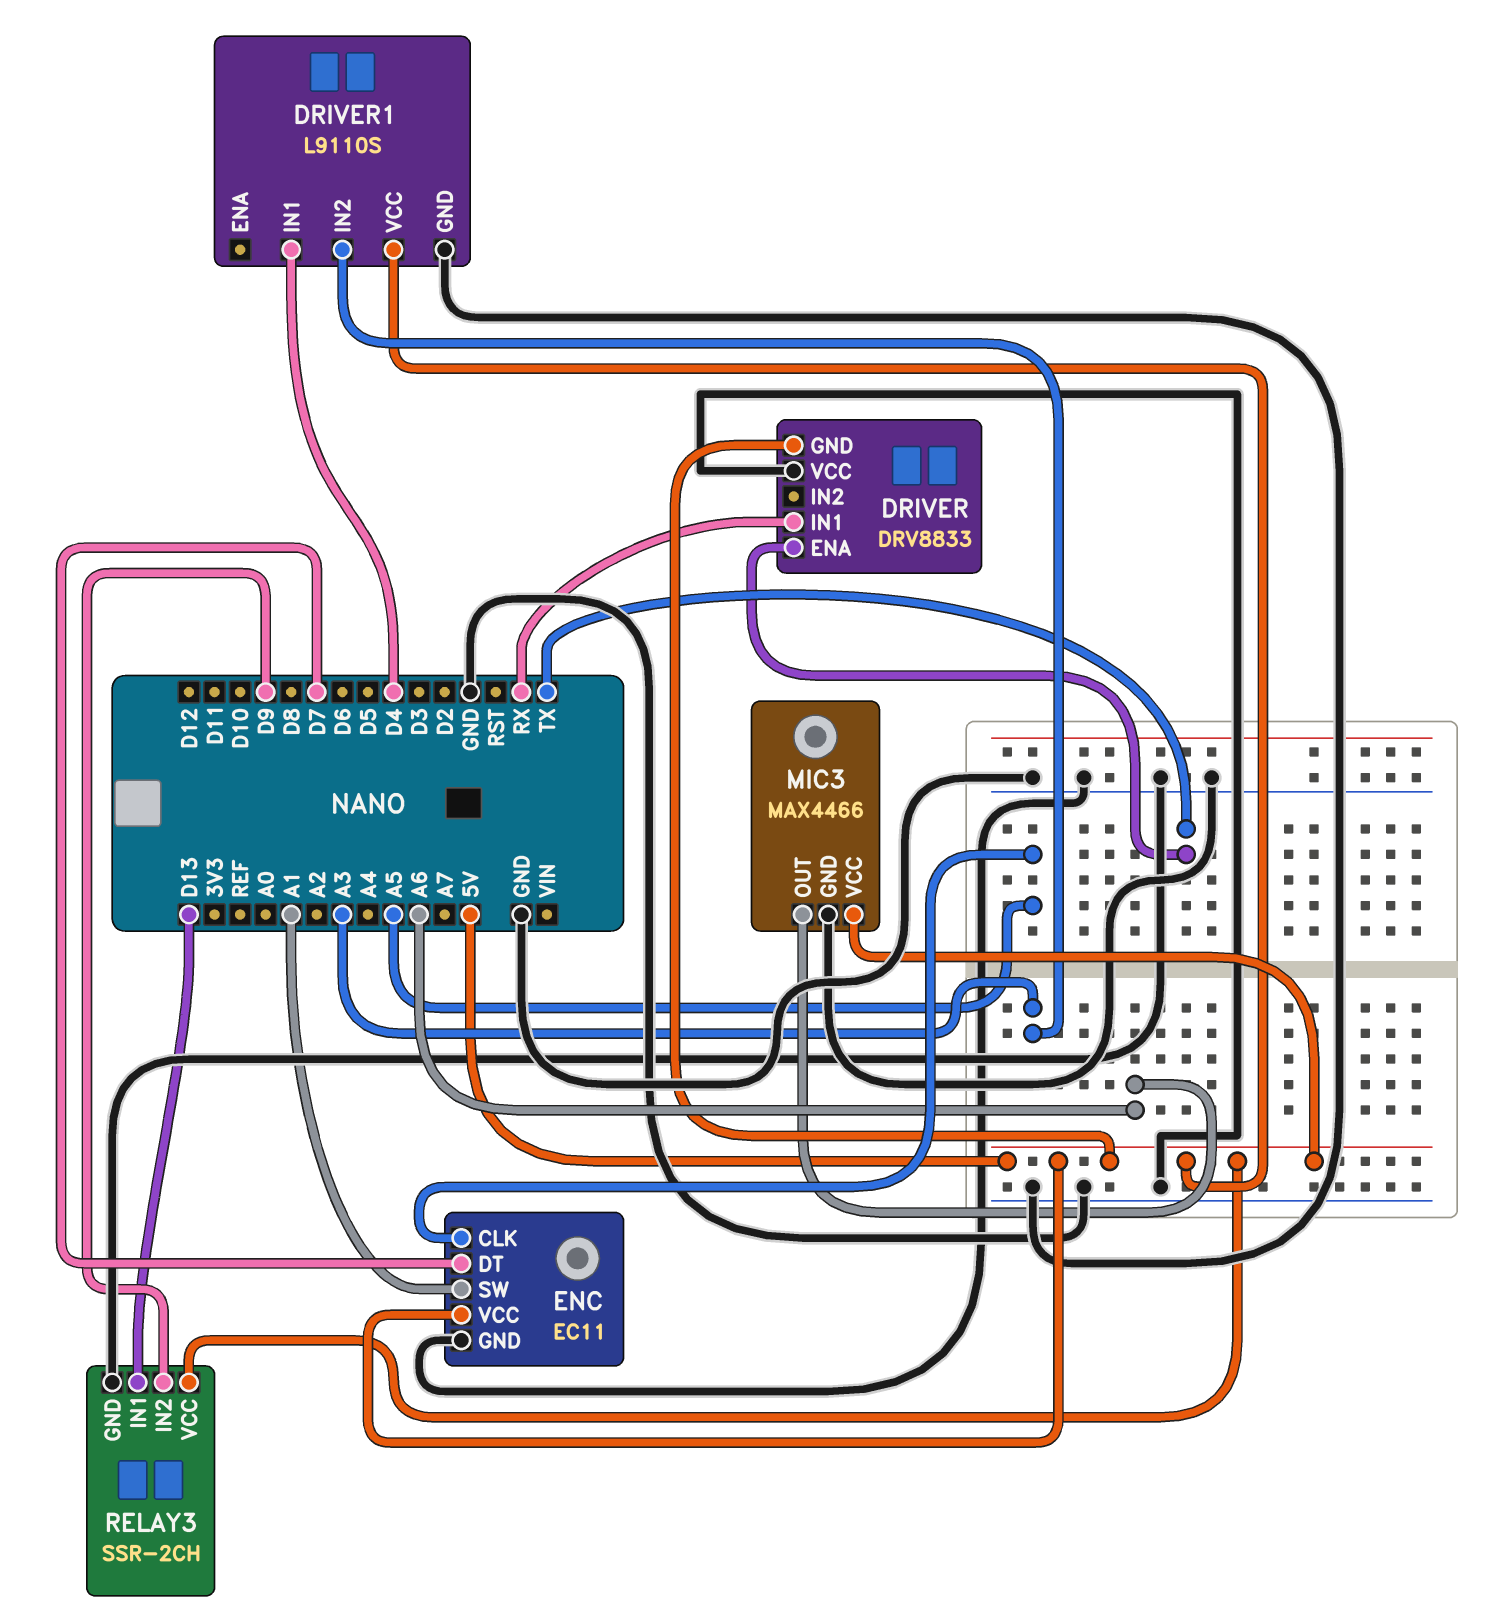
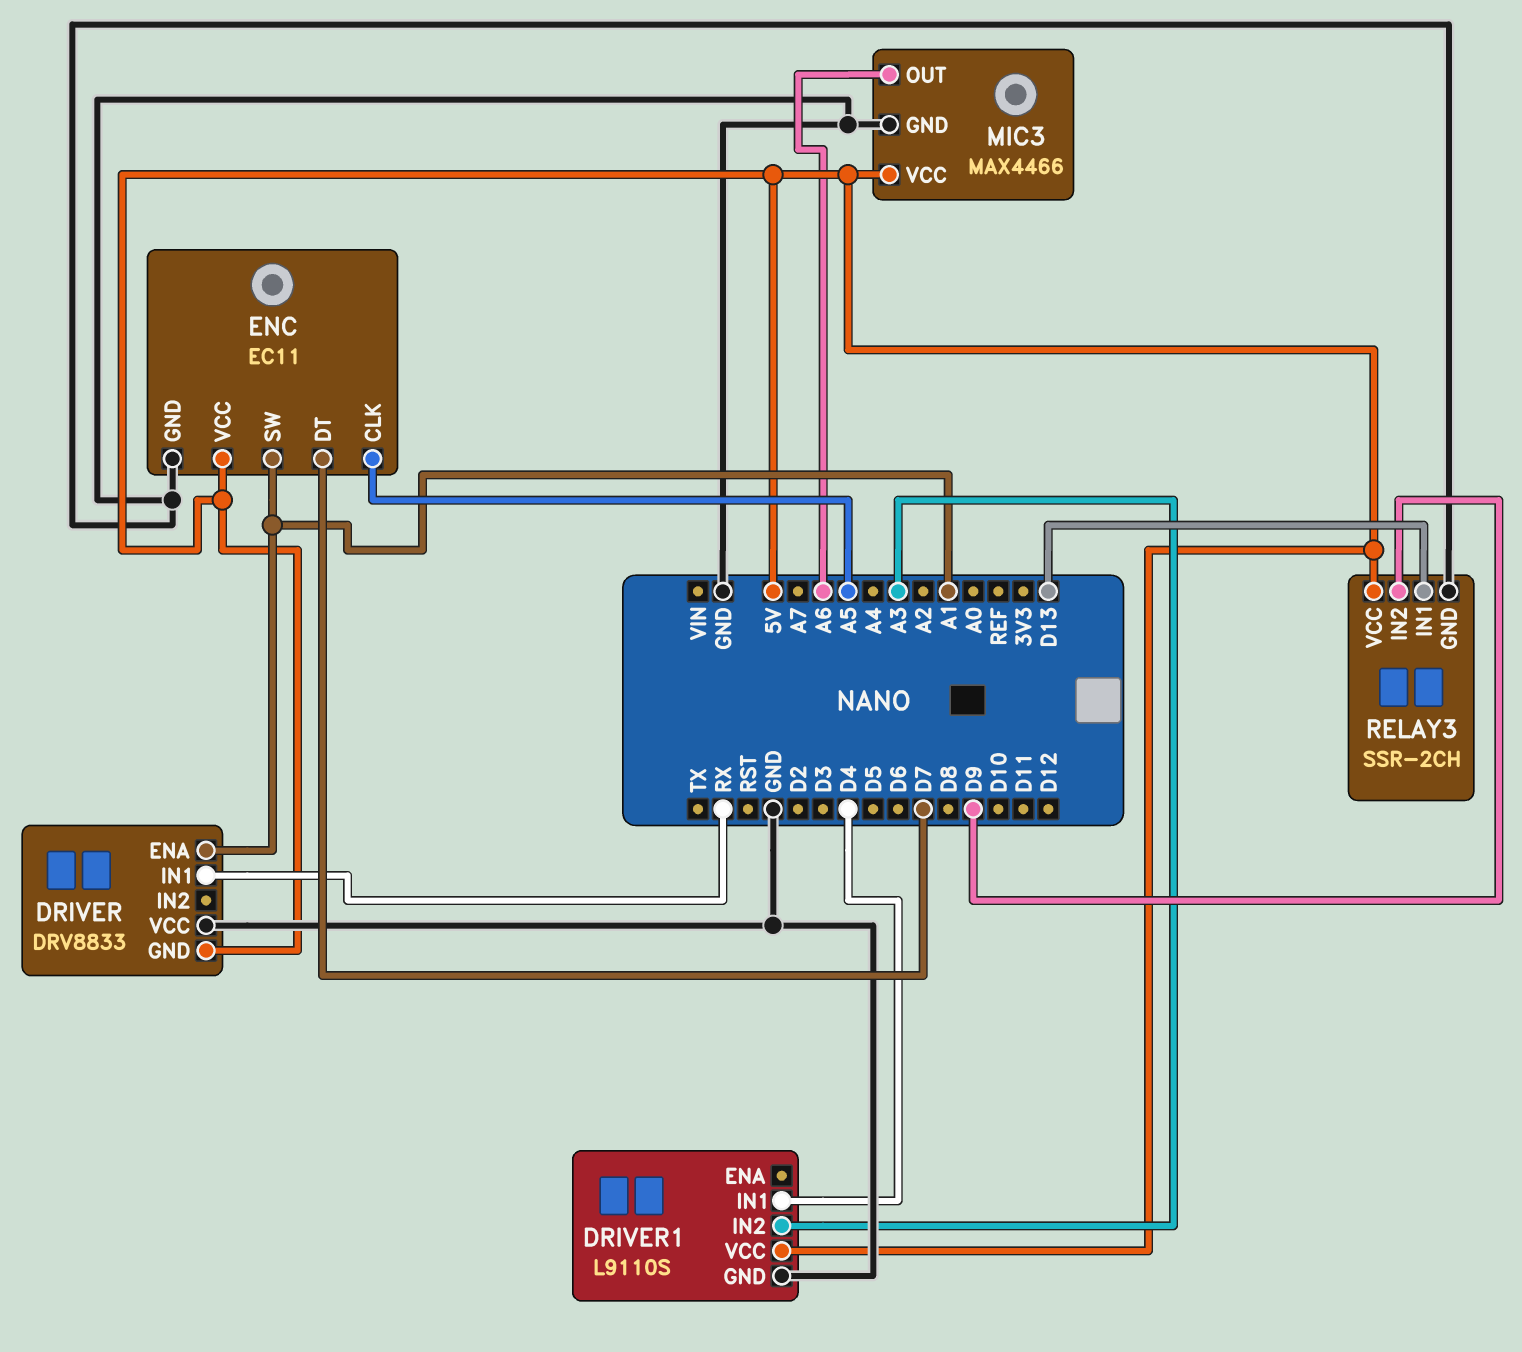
DRIVER pin ENA: TX -> A1

